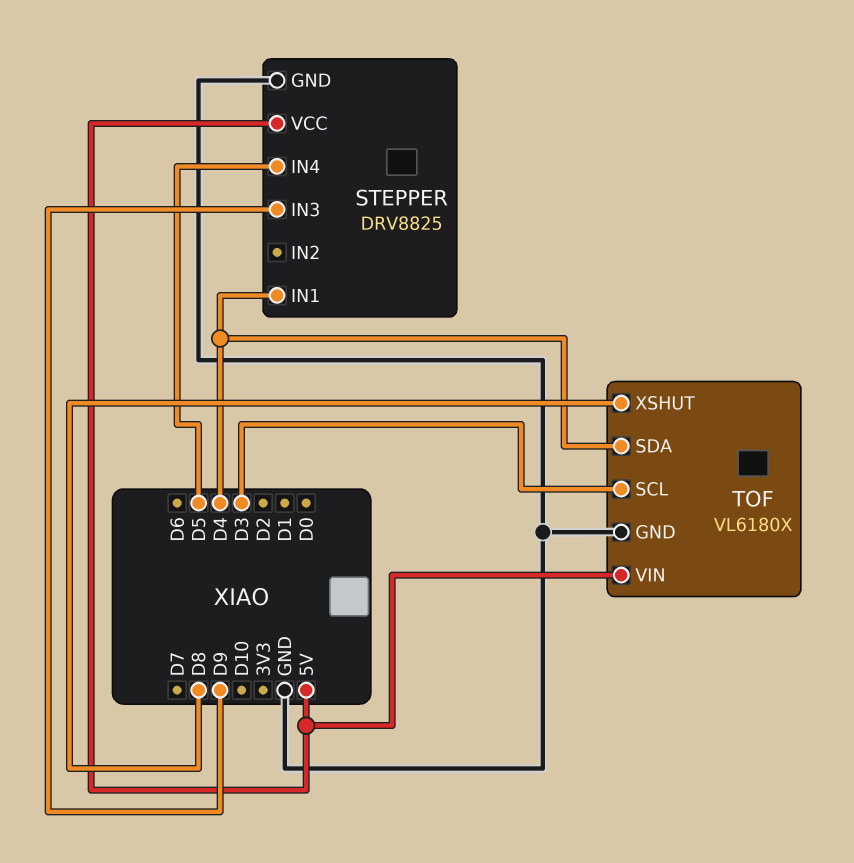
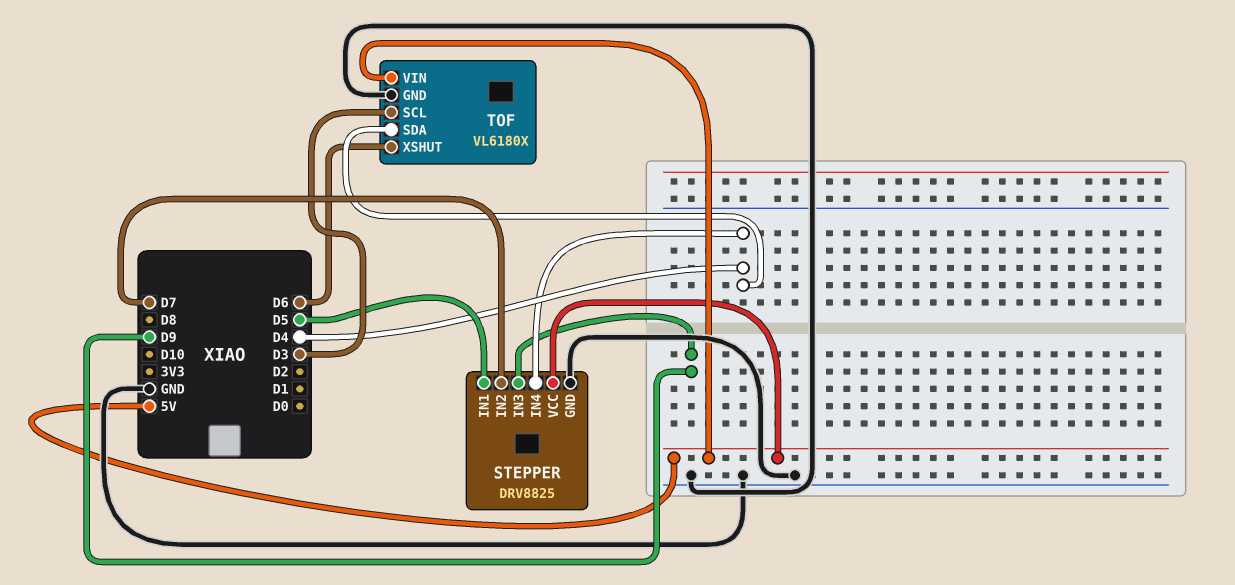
STEPPER pin IN1: D4 -> D5
STEPPER pin IN2: none -> D7
STEPPER pin IN4: D5 -> D4
TOF pin XSHUT: D8 -> D6

